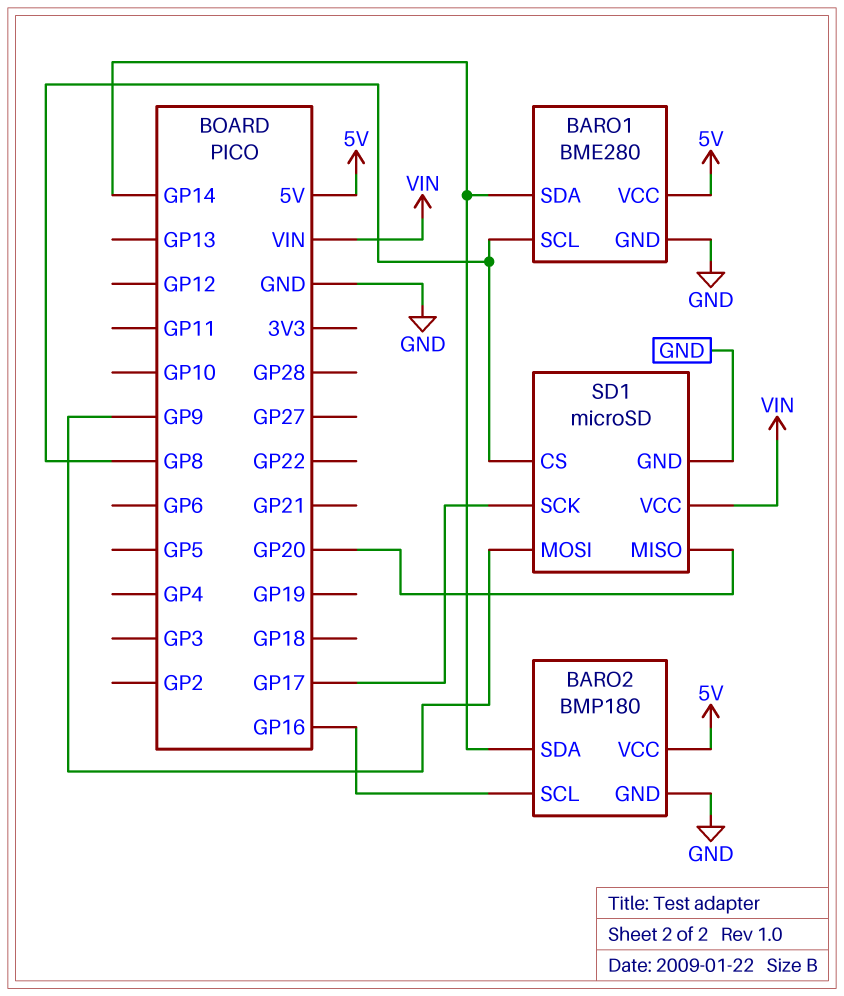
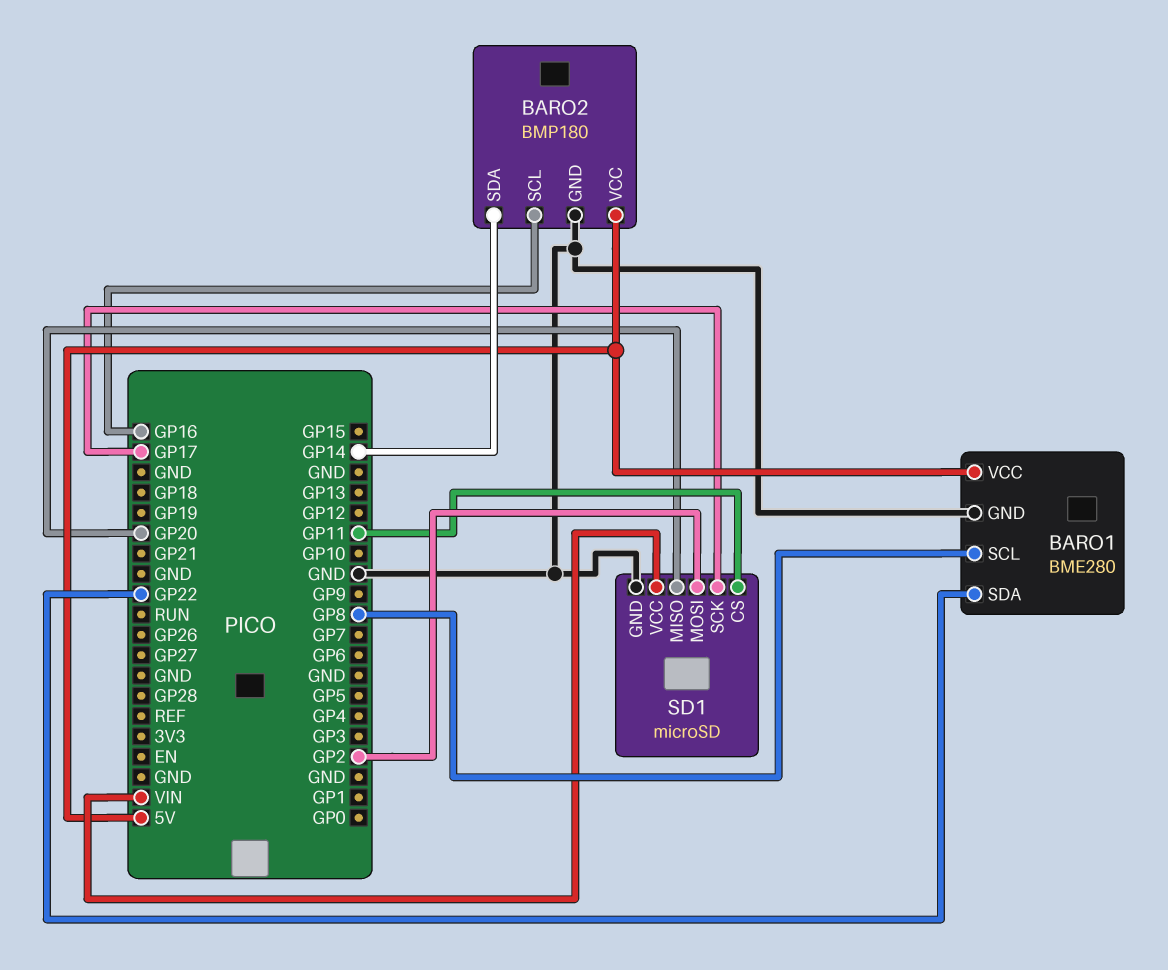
BARO1 pin SDA: GP14 -> GP22
SD1 pin CS: GP8 -> GP11
SD1 pin MOSI: GP9 -> GP2

